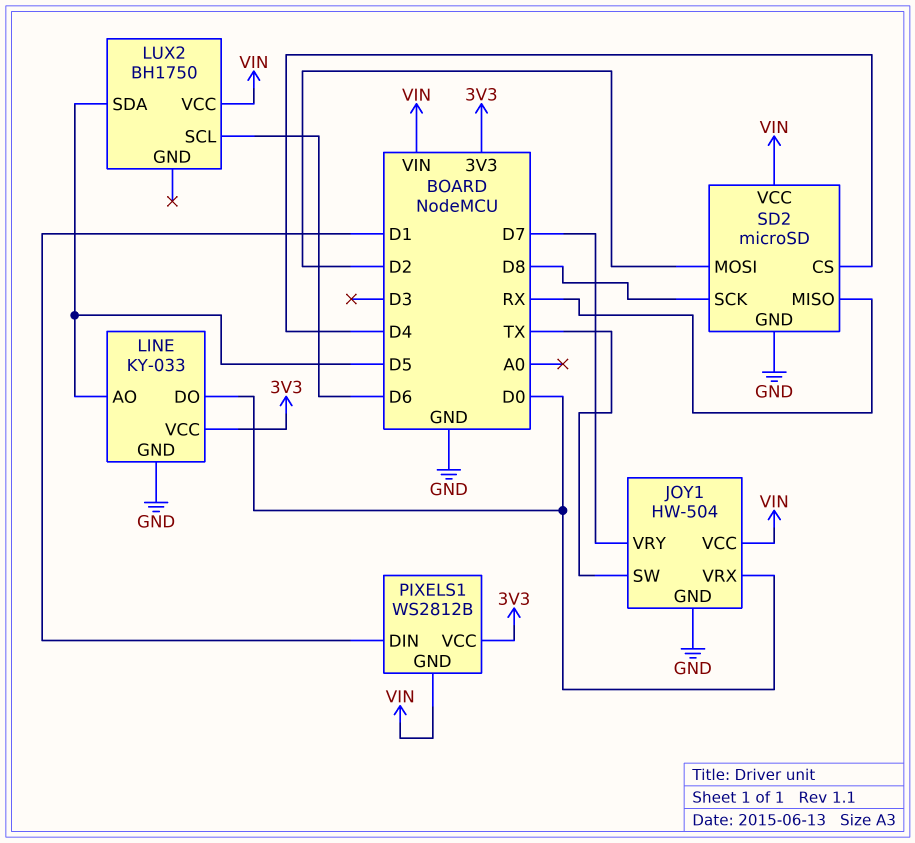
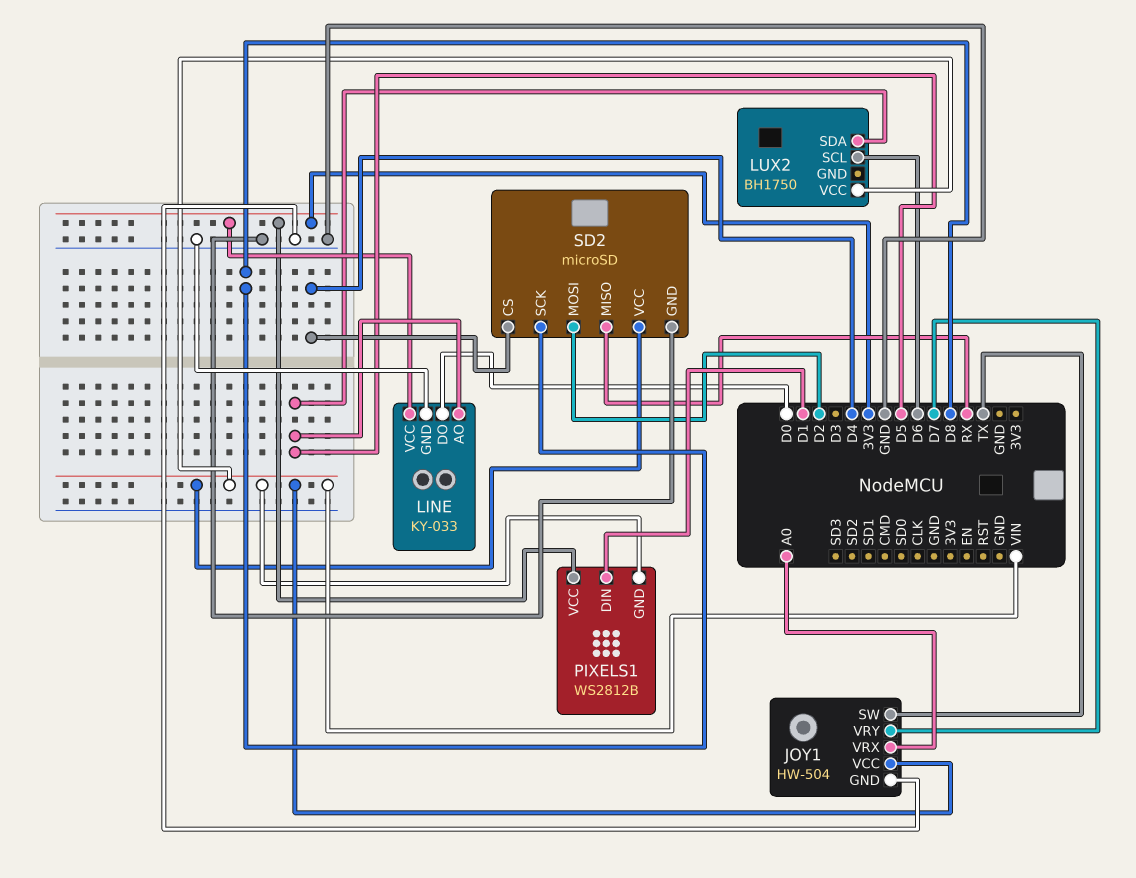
JOY1 pin VRX: D0 -> A0

